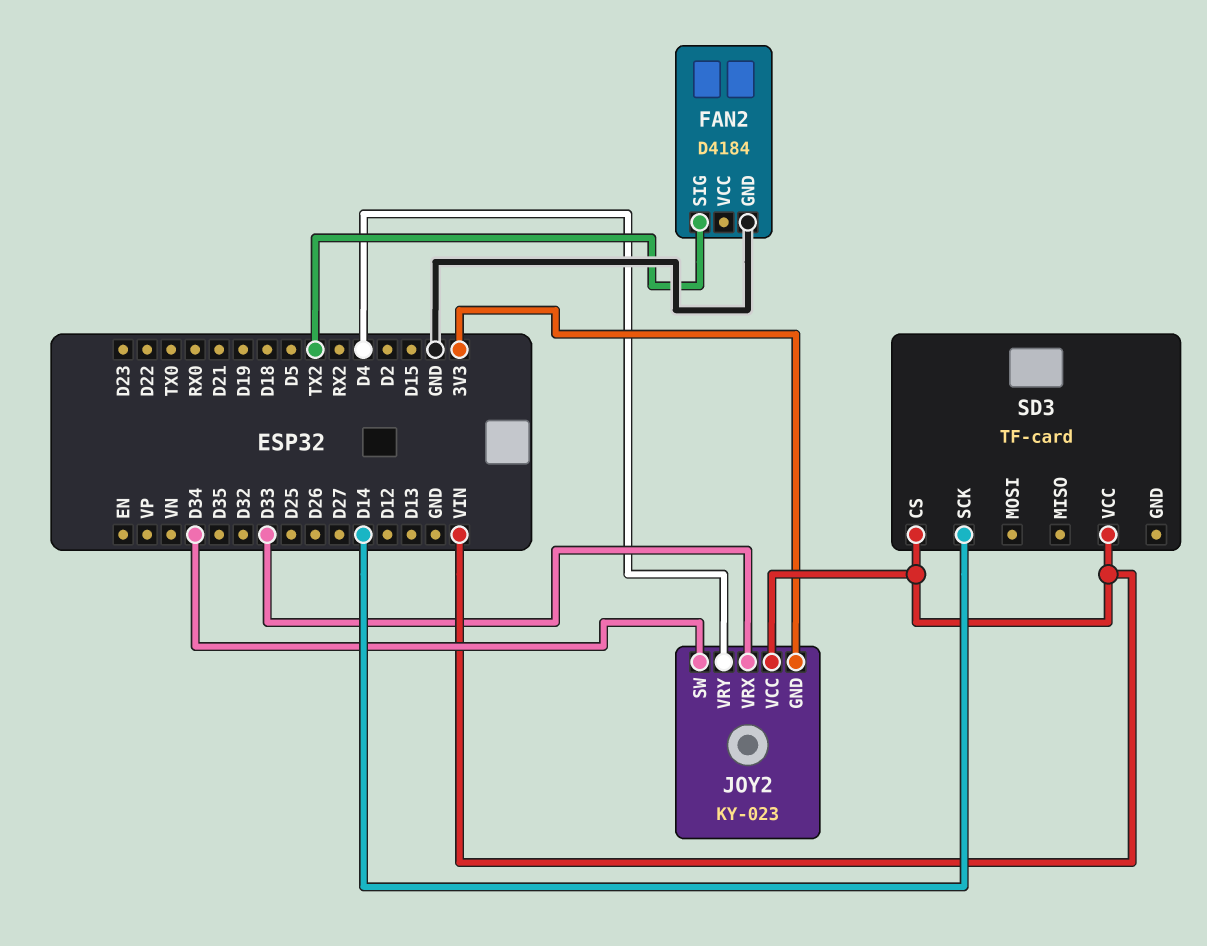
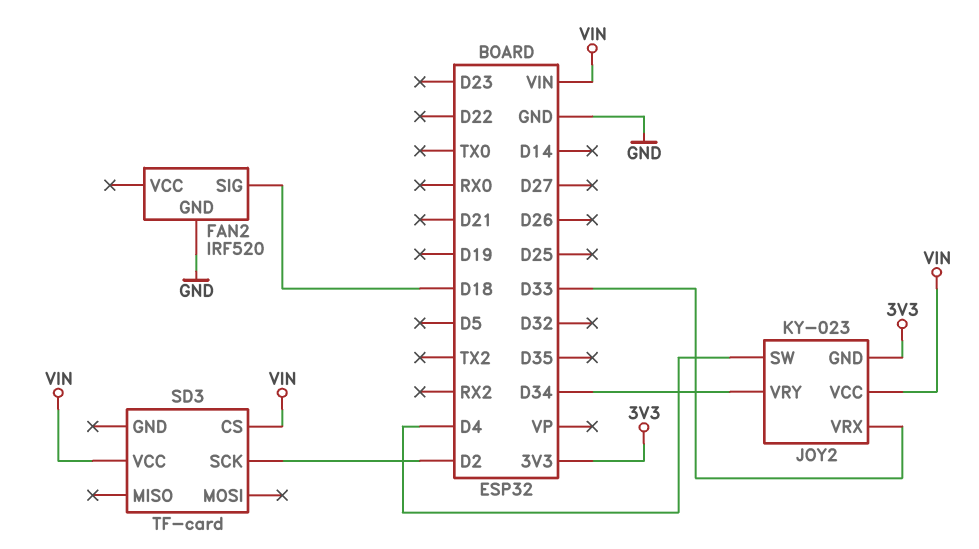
FAN2: D4184 -> IRF520
FAN2 pin SIG: TX2 -> D18
JOY2 pin SW: D34 -> D4
JOY2 pin VRY: D4 -> D34
SD3 pin SCK: D14 -> D2

